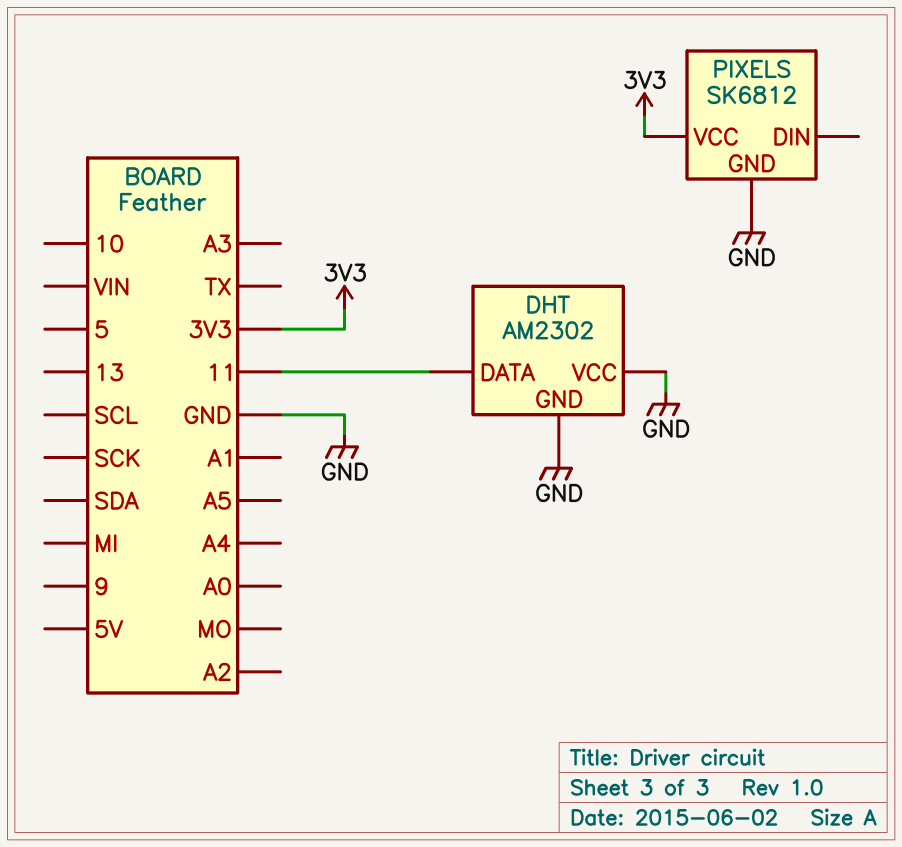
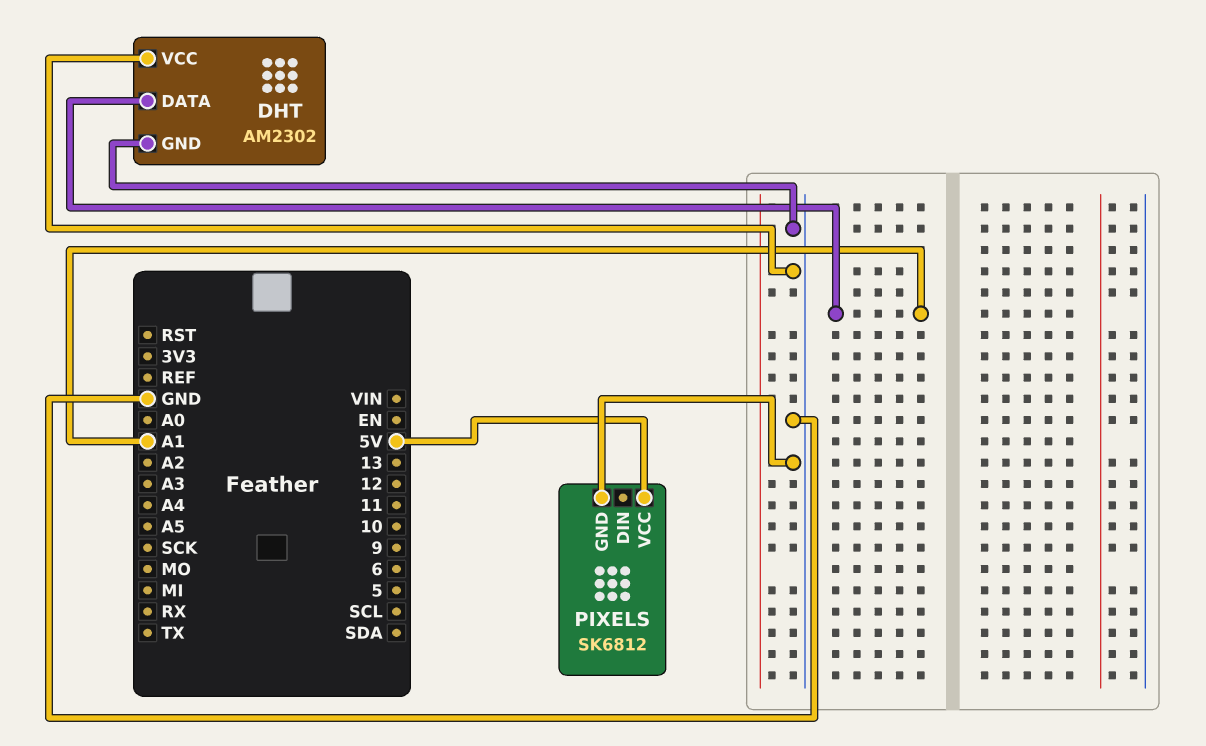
DHT pin DATA: 11 -> A1
PIXELS pin VCC: 3V3 -> 5V

